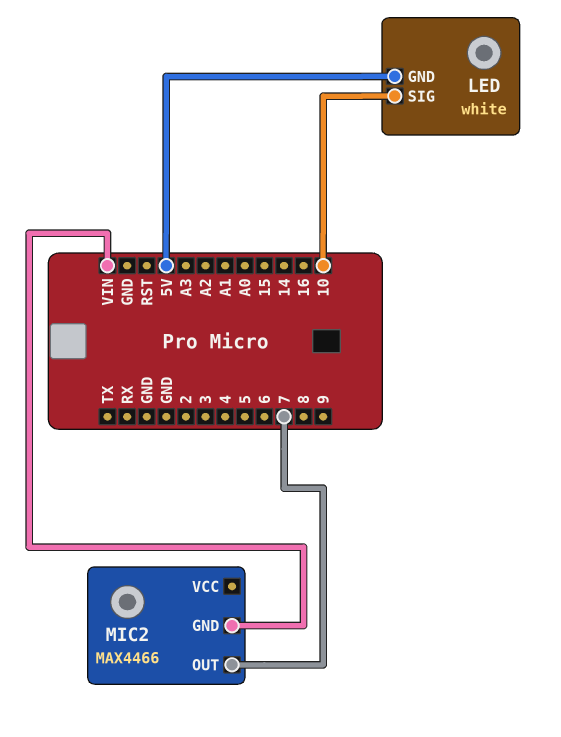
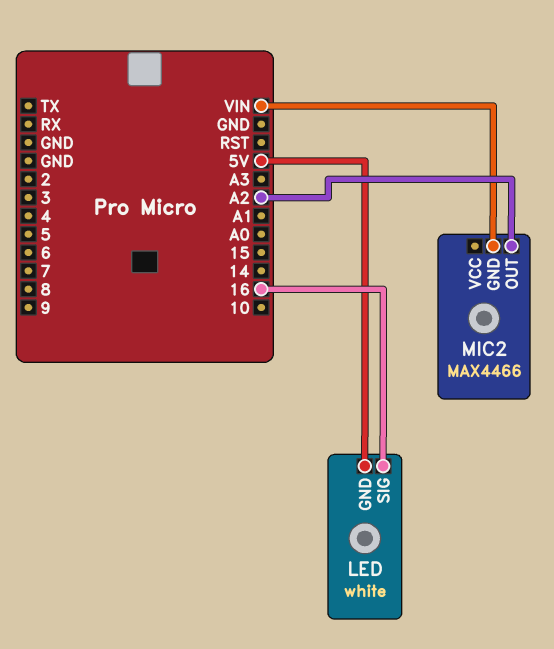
LED pin SIG: 10 -> 16
MIC2 pin OUT: 7 -> A2

